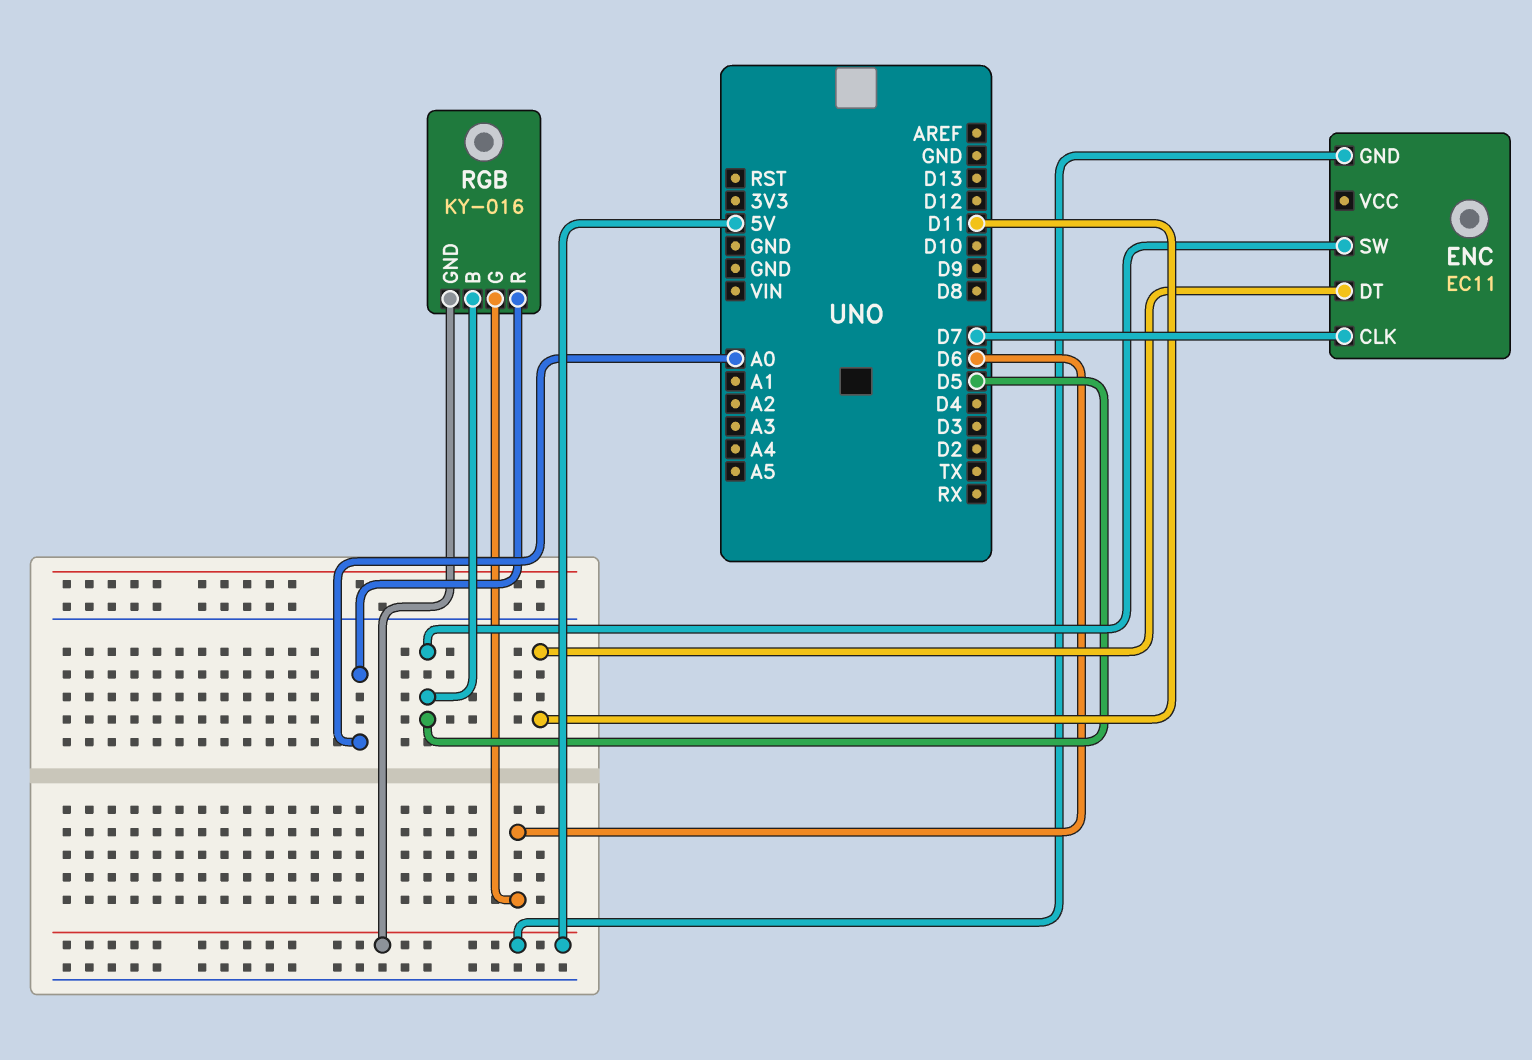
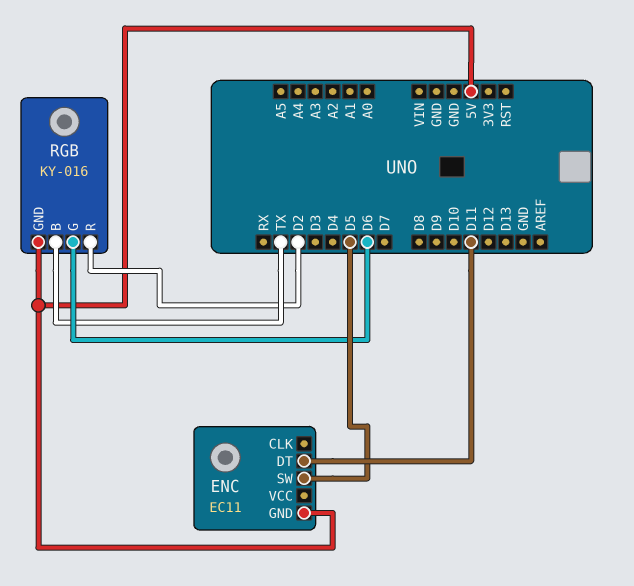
ENC pin CLK: D7 -> none
RGB pin B: D5 -> TX
RGB pin R: A0 -> D2

